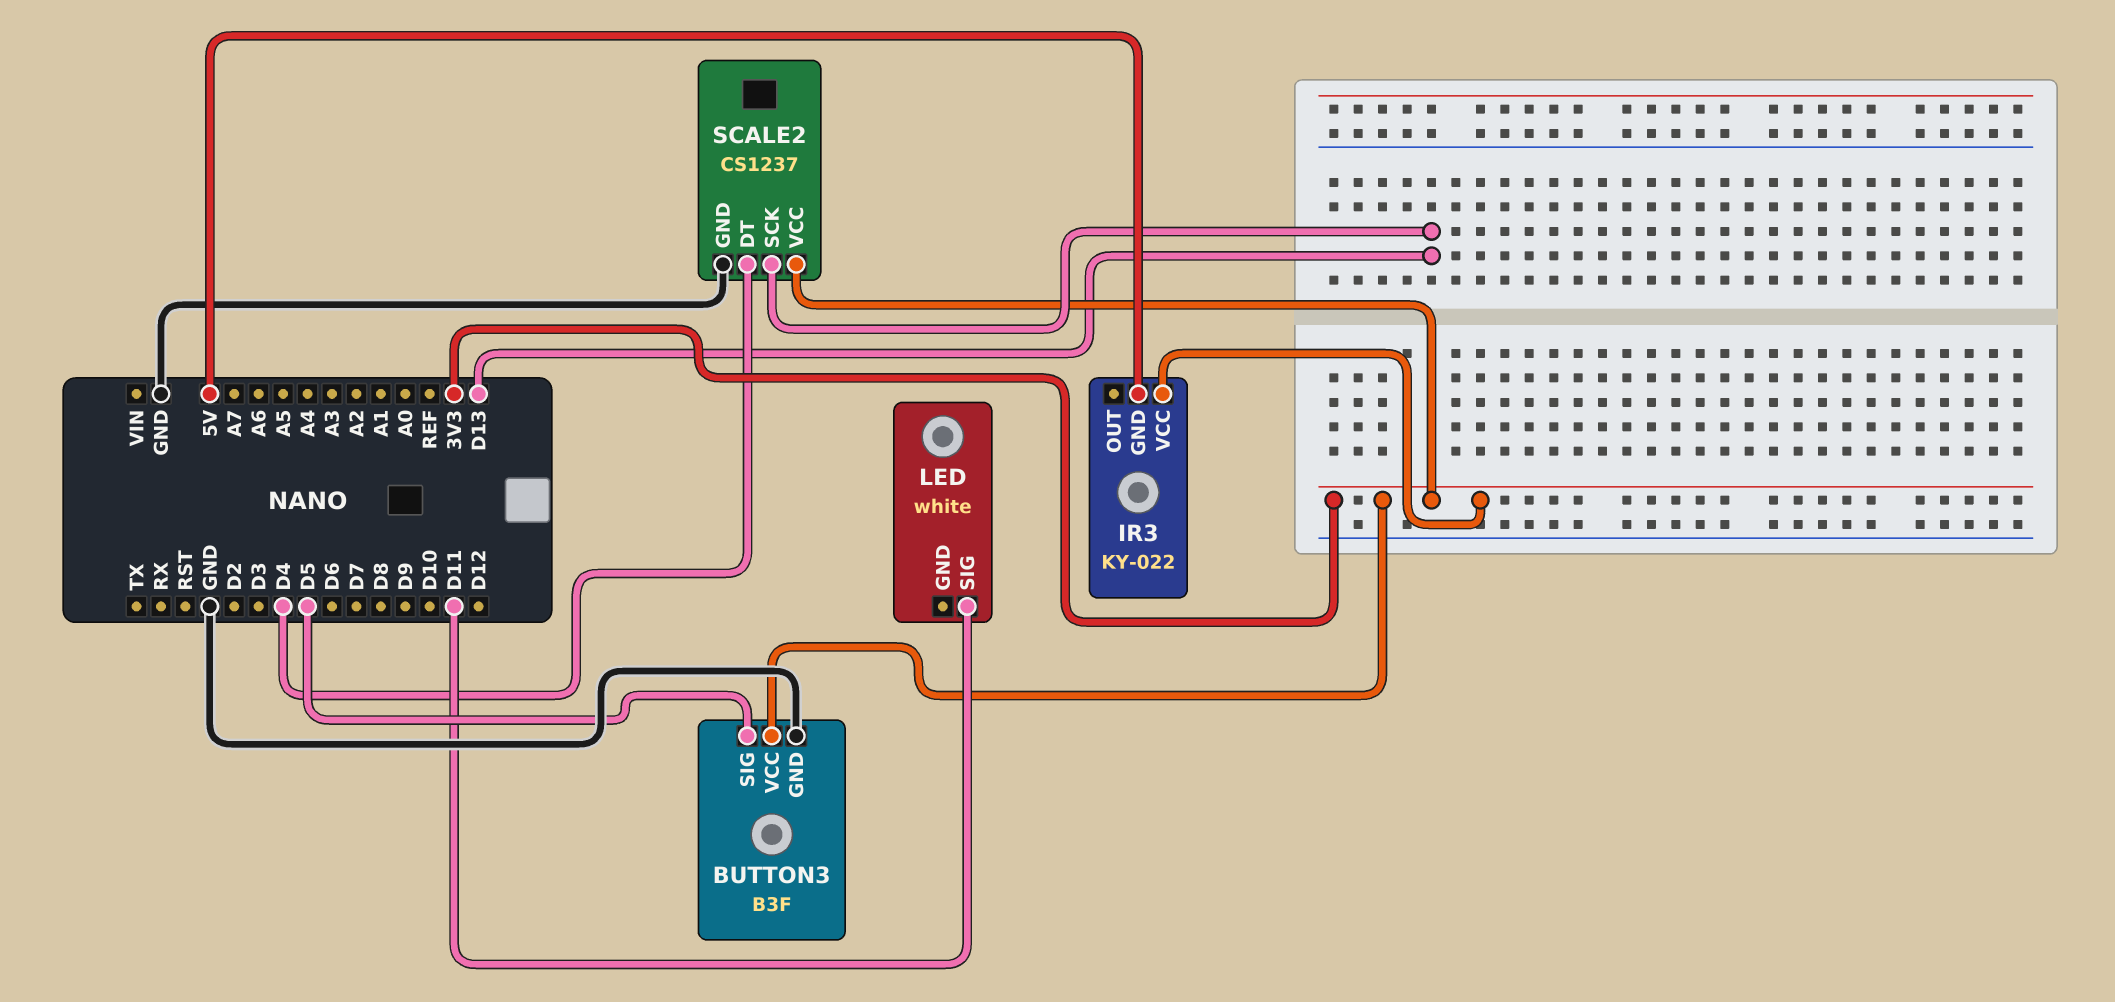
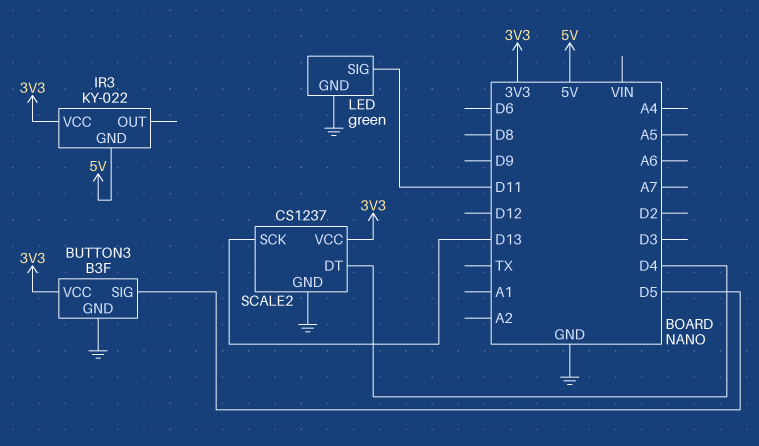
LED: white -> green
LED pin GND: none -> GND

